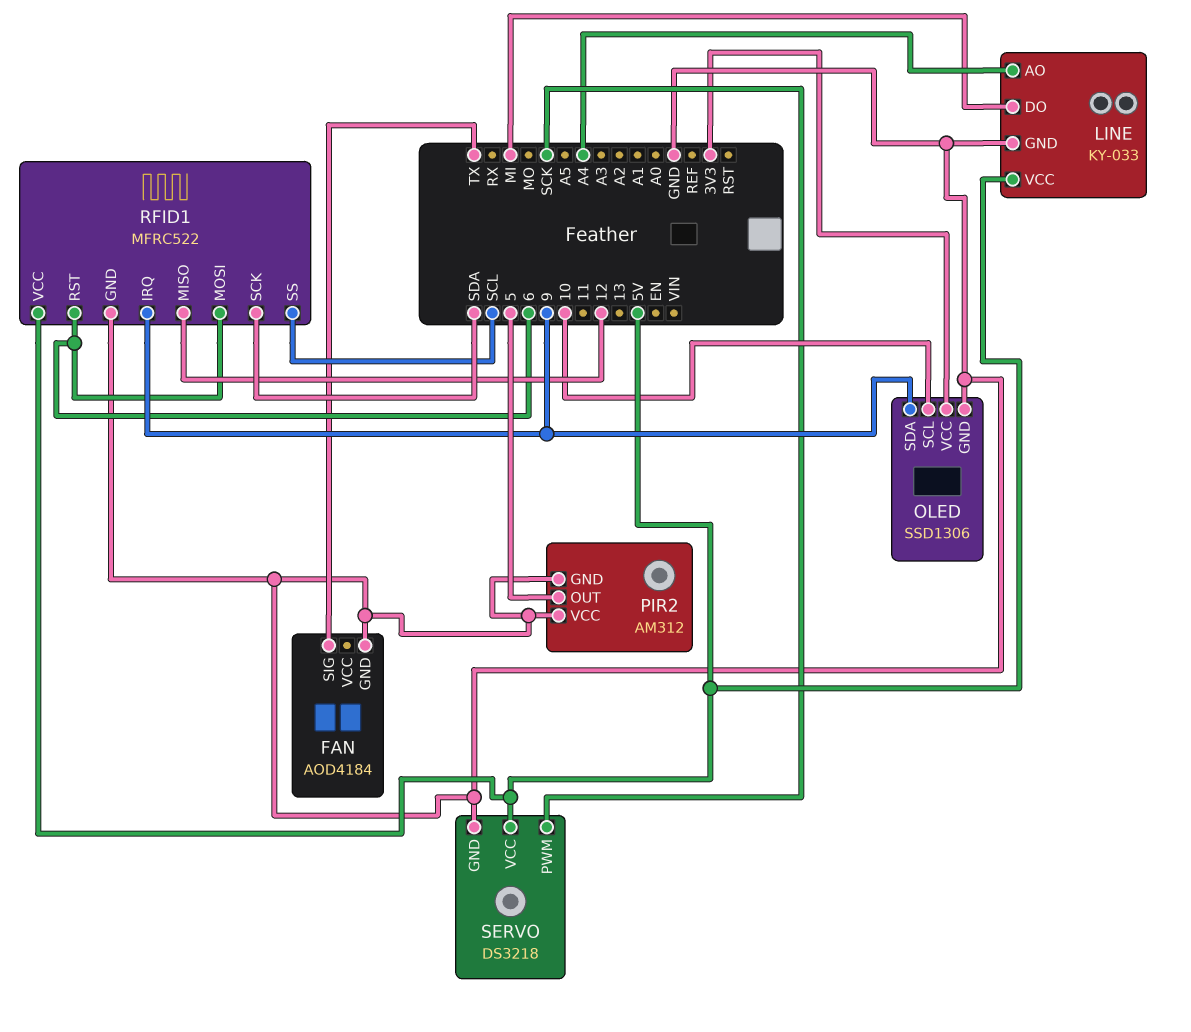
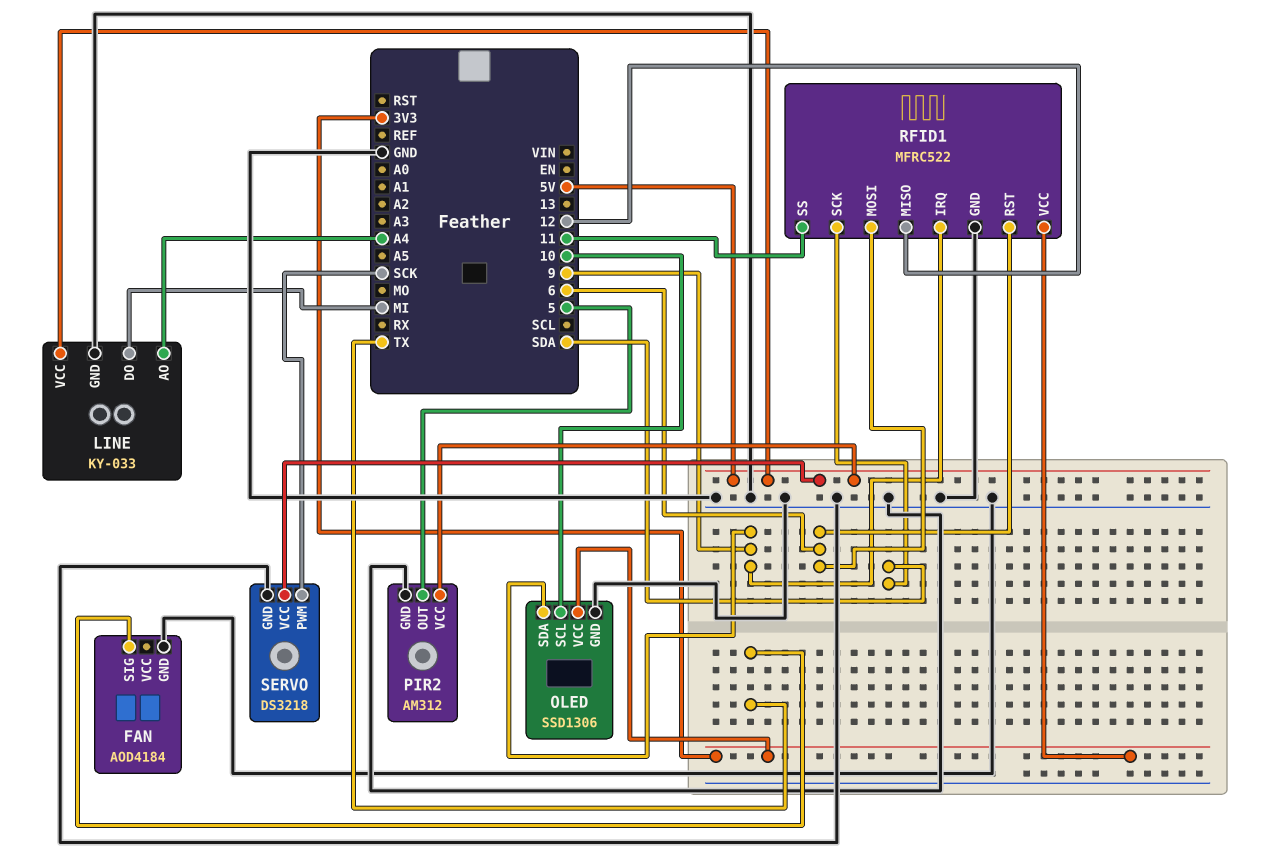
PIR2 pin VCC: GND -> 5V
RFID1 pin SS: SCL -> 11
RFID1 pin VCC: 5V -> 3V3

